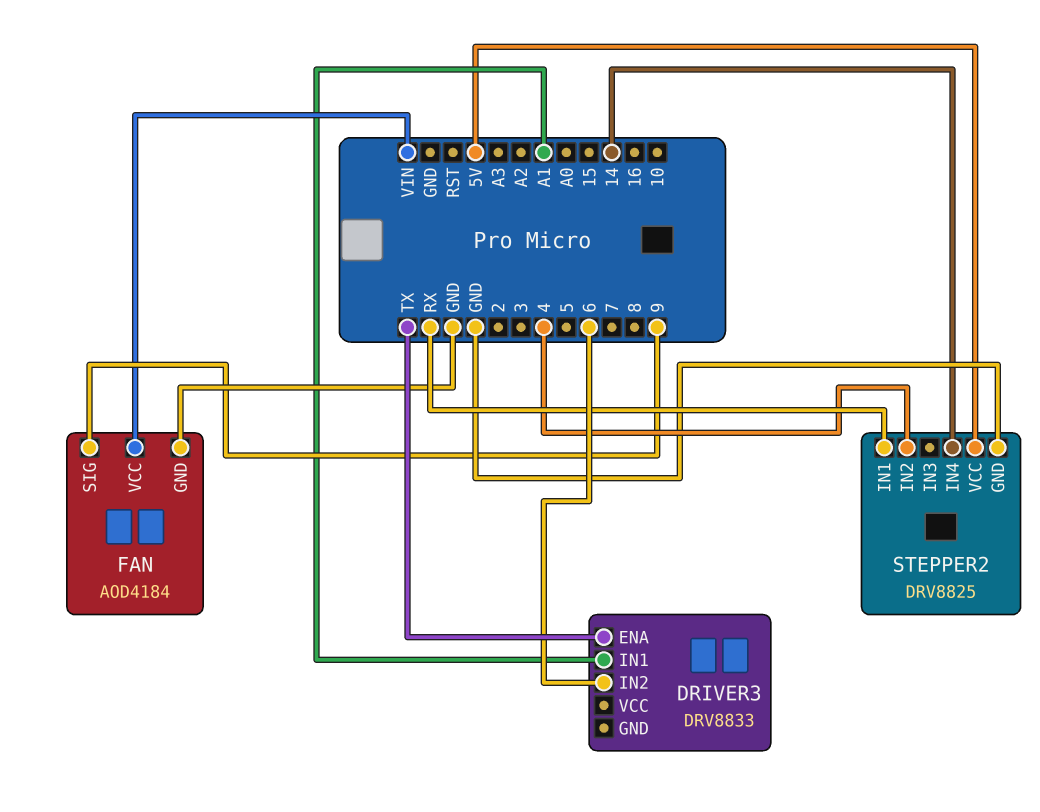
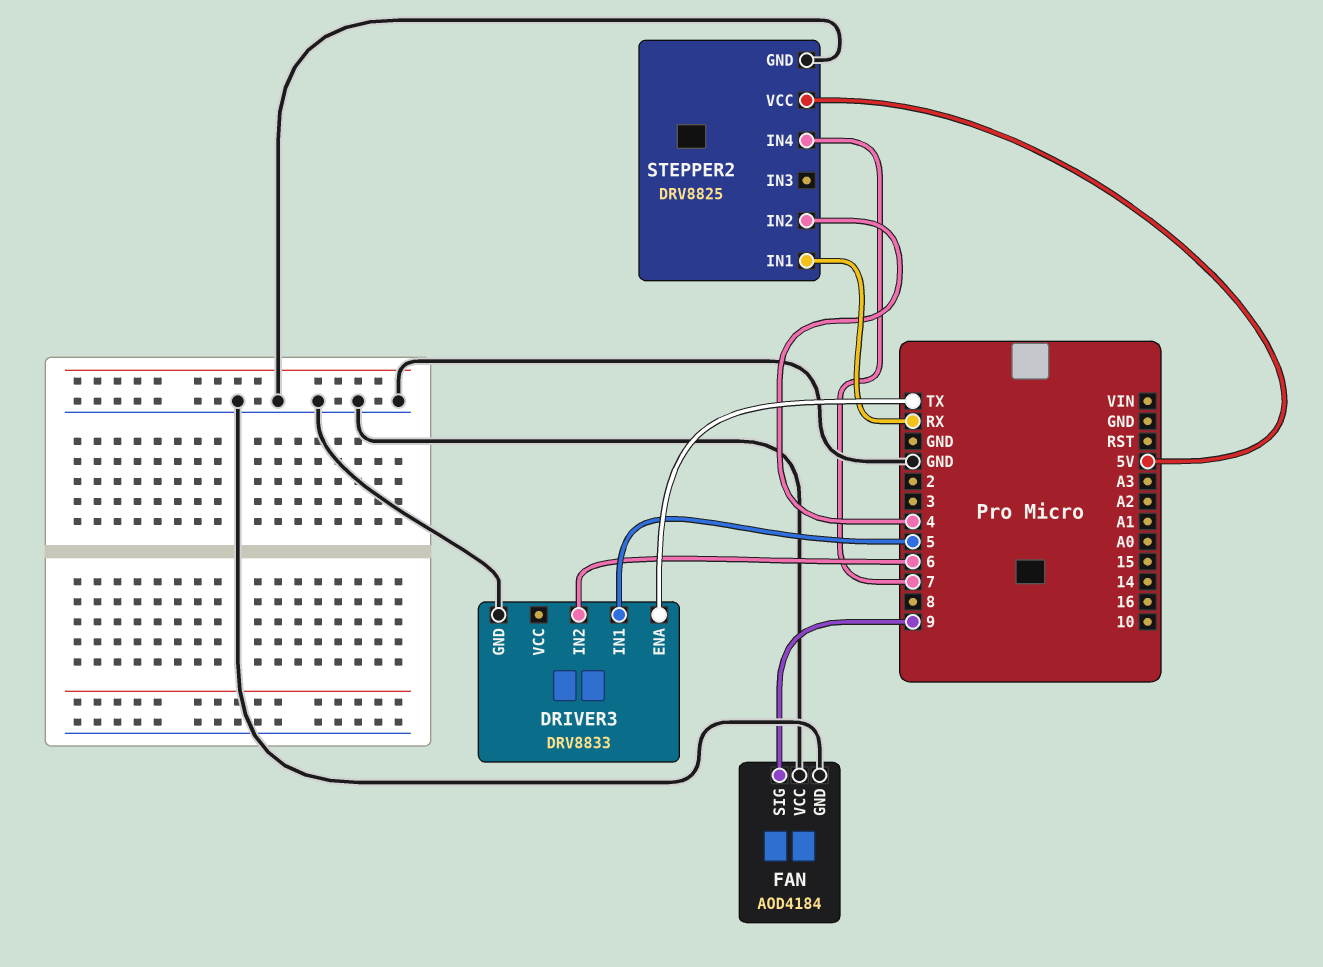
DRIVER3 pin GND: none -> GND
DRIVER3 pin IN1: A1 -> 5
FAN pin VCC: VIN -> GND
STEPPER2 pin IN4: 14 -> 7

